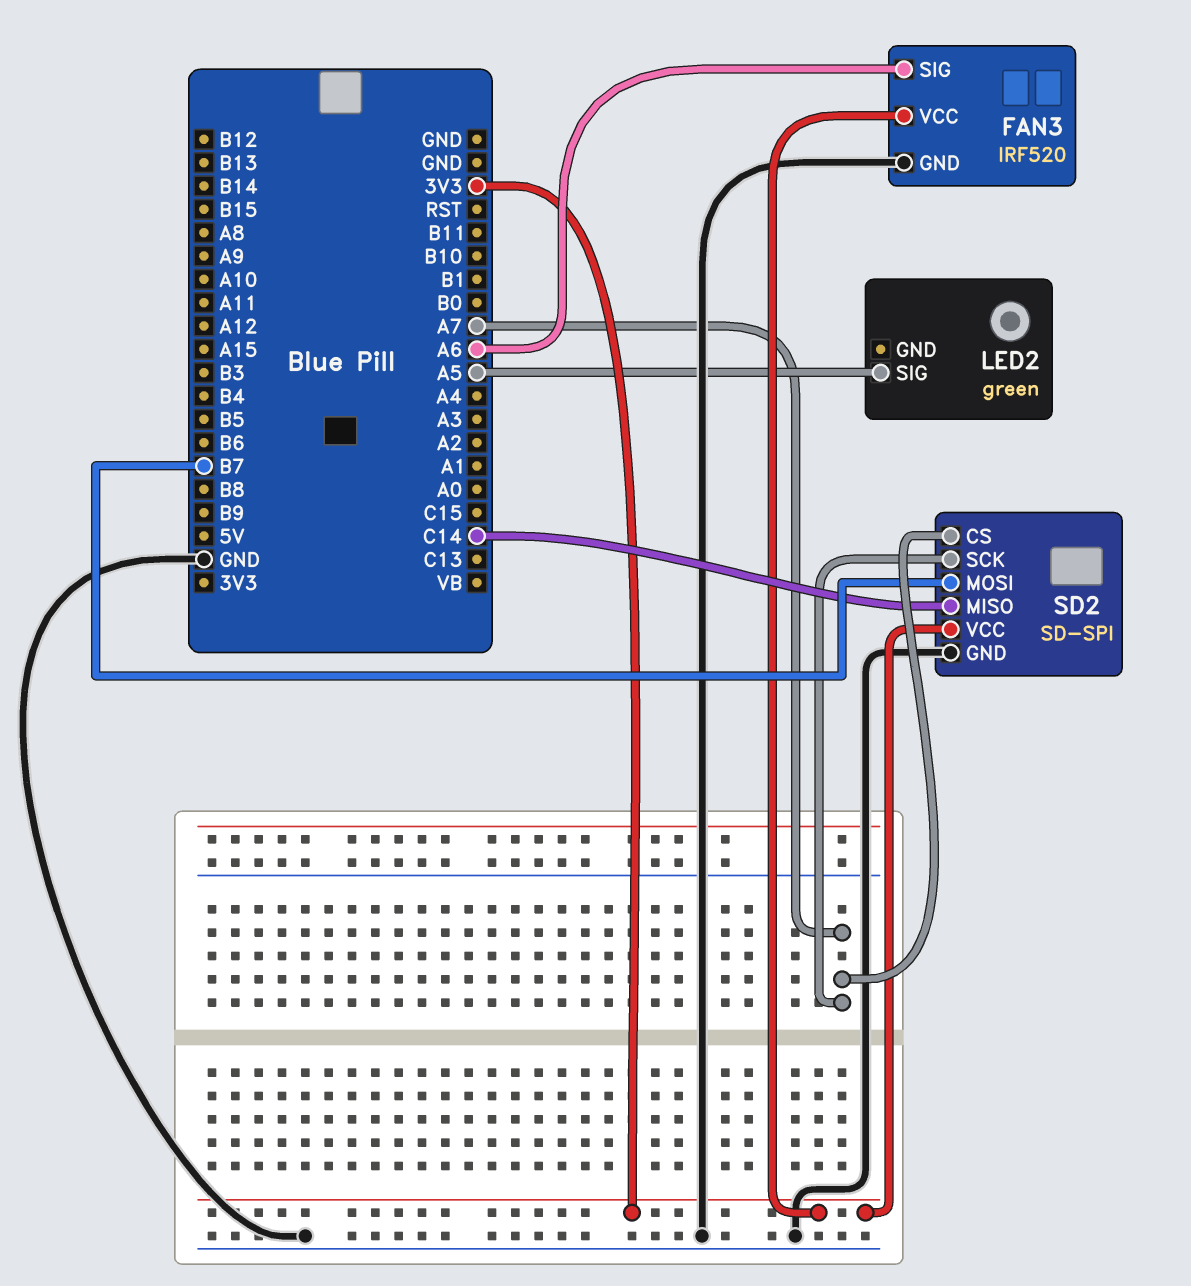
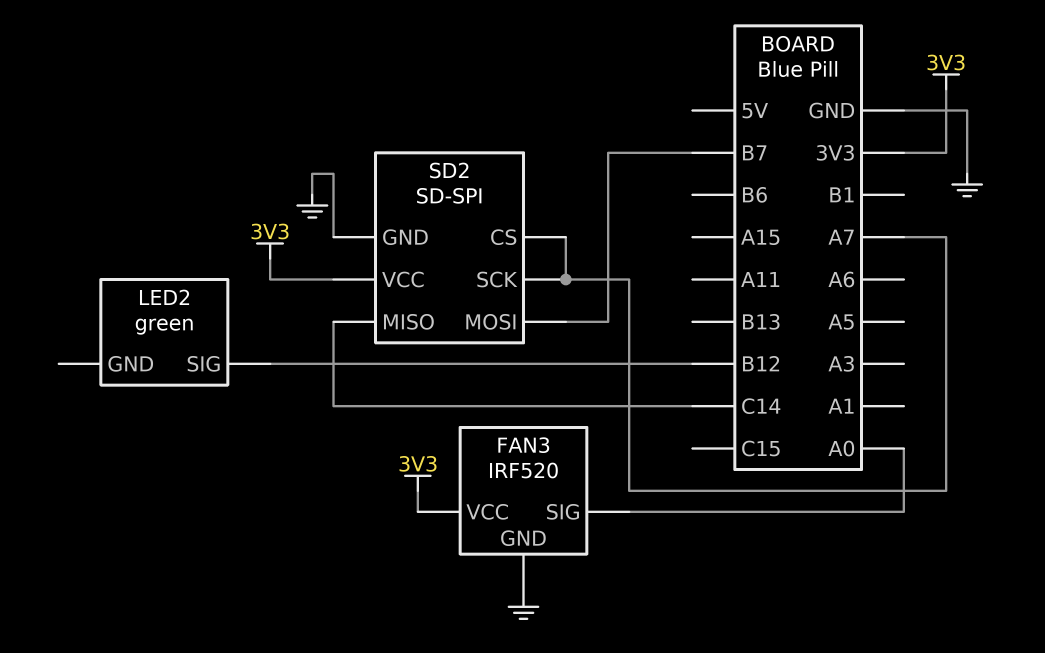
FAN3 pin SIG: A6 -> A0
LED2 pin SIG: A5 -> B12

